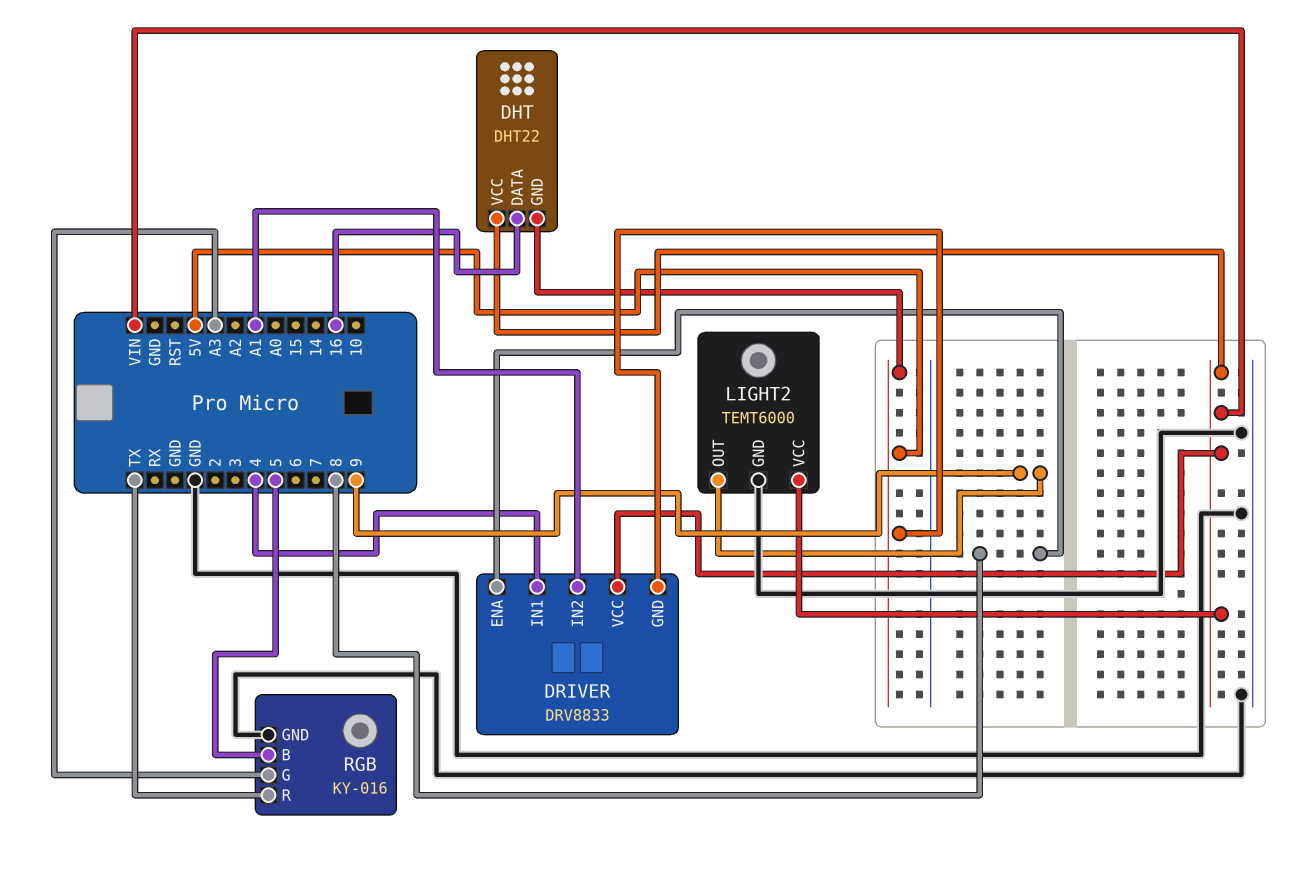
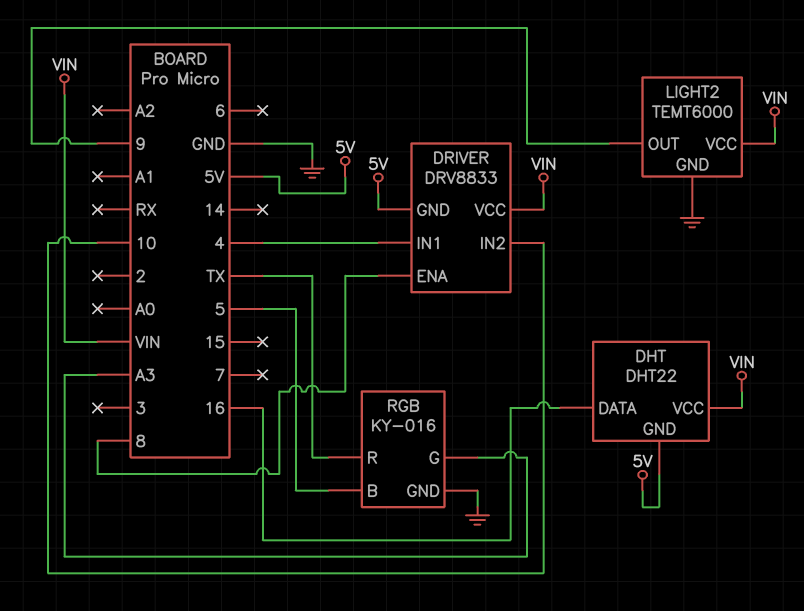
DRIVER pin IN2: A1 -> 10

